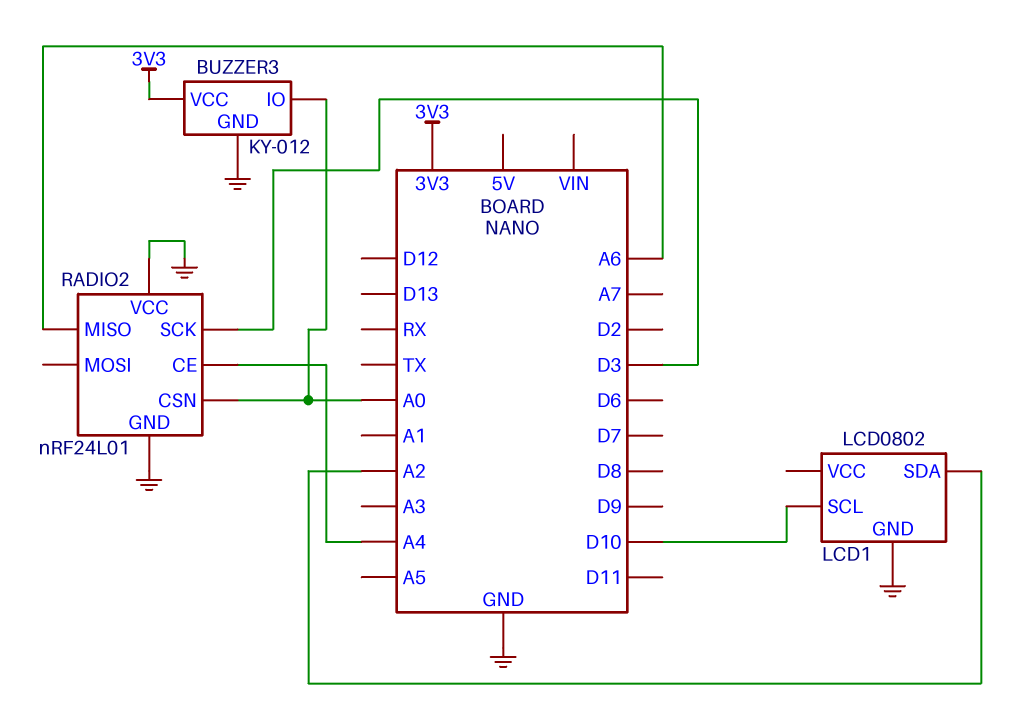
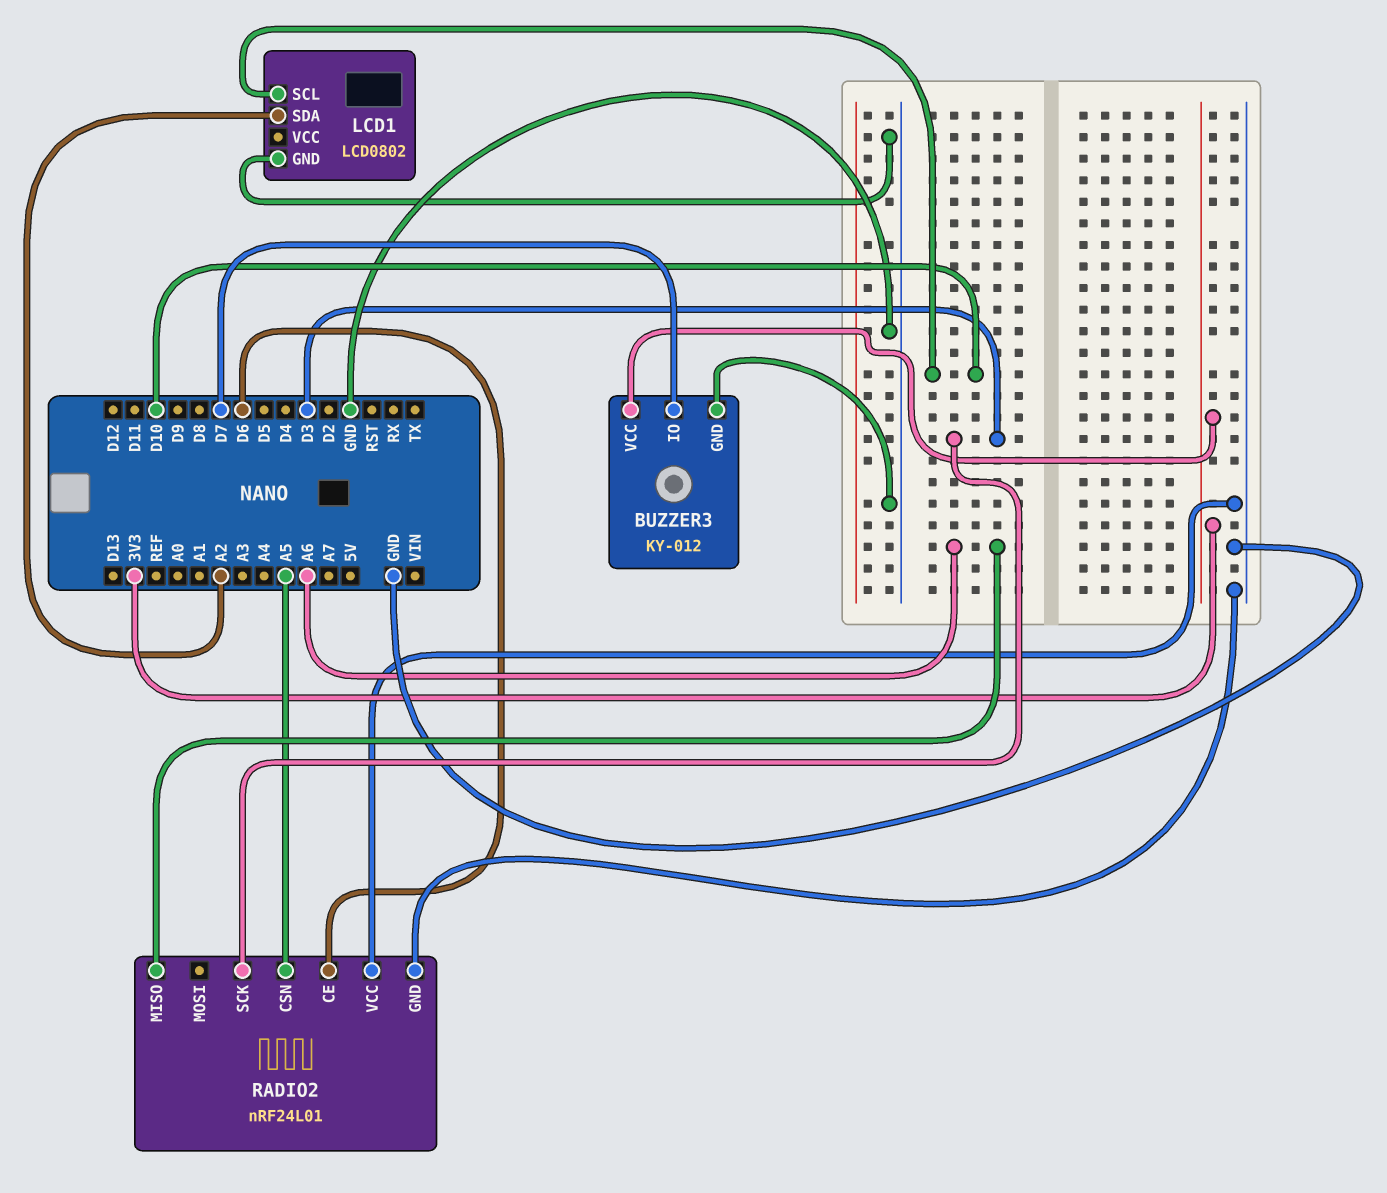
BUZZER3 pin IO: A0 -> D7
RADIO2 pin CE: A4 -> D6
RADIO2 pin CSN: A0 -> A5

